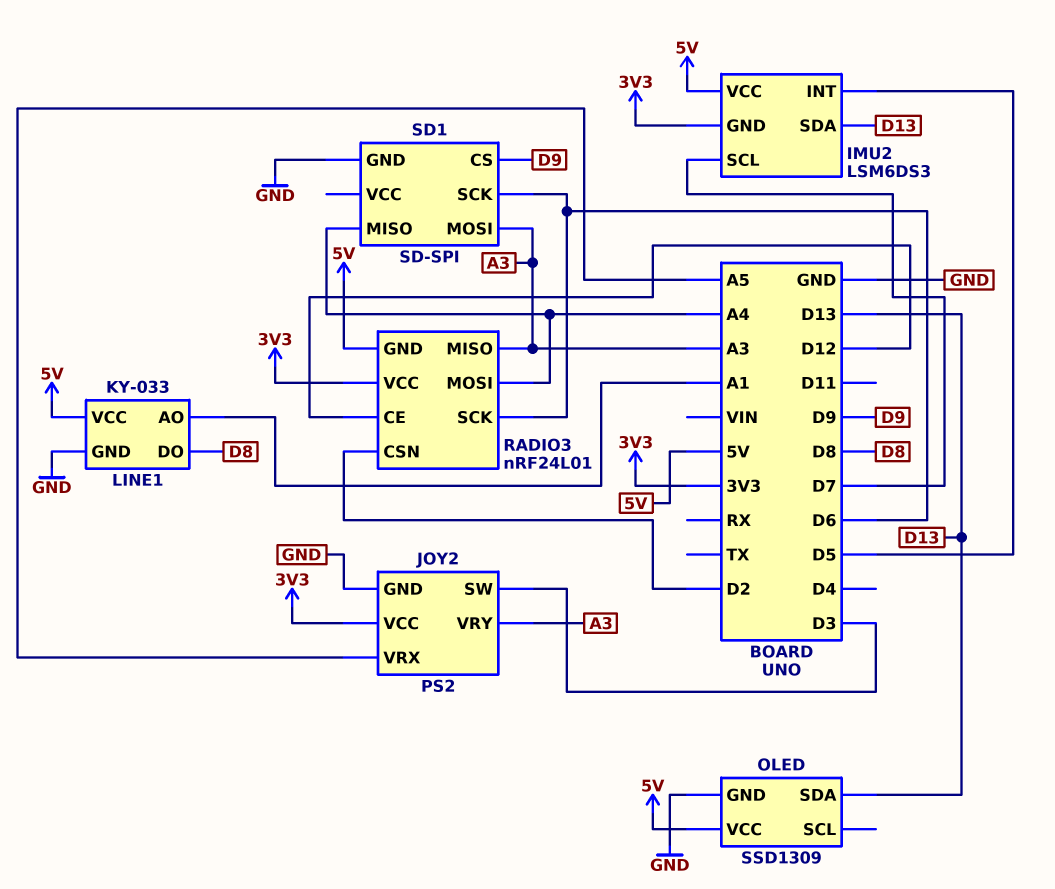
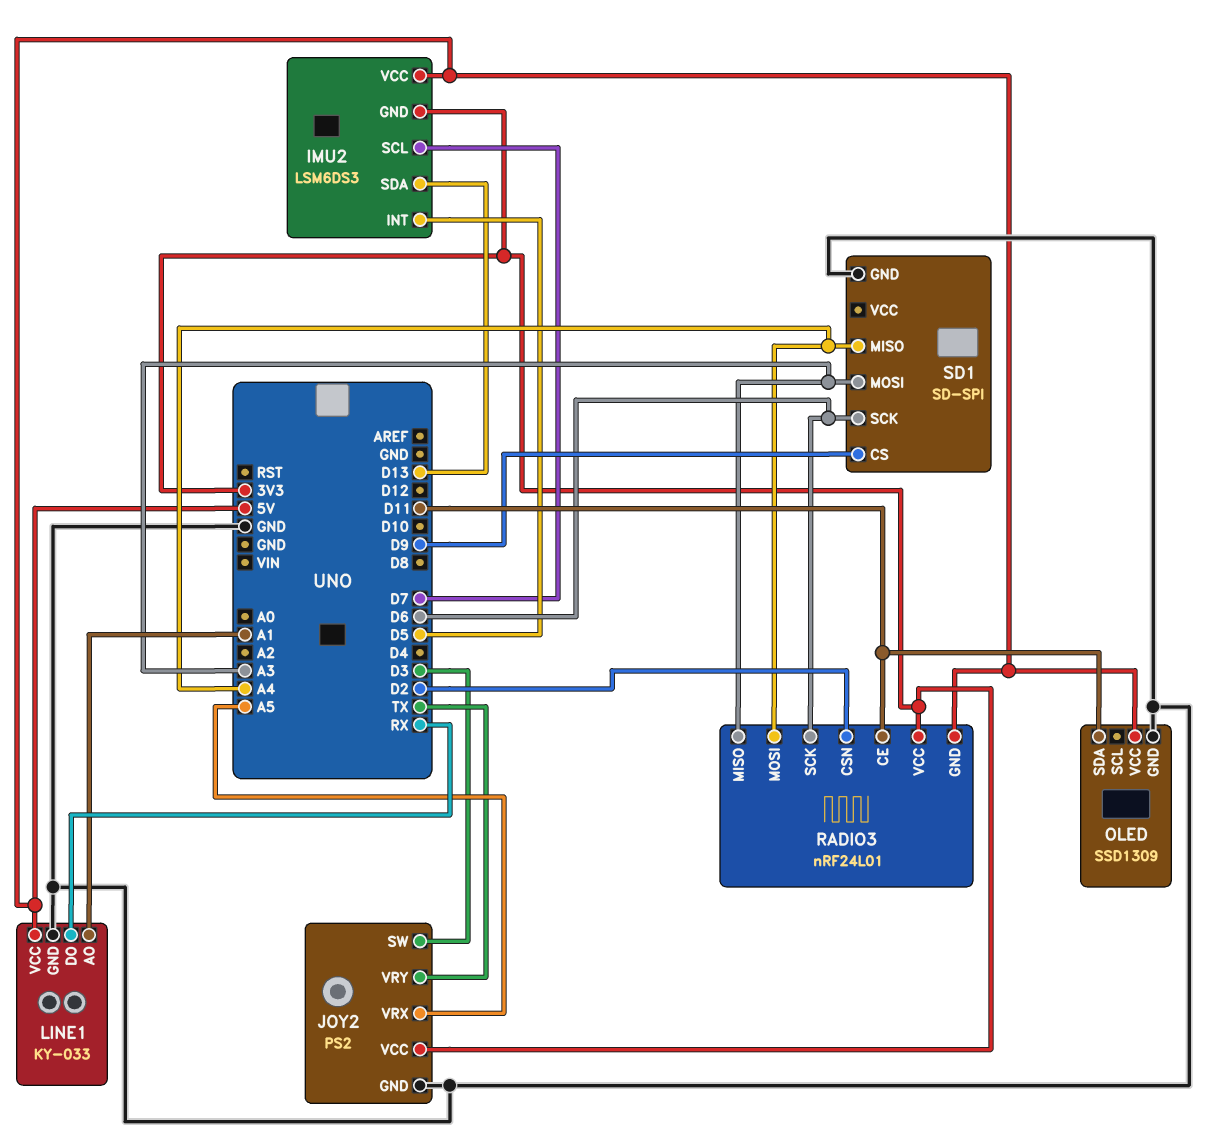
JOY2 pin VRY: A3 -> TX
LINE1 pin DO: D8 -> RX
OLED pin SDA: D13 -> D11
RADIO3 pin CE: D12 -> D11

